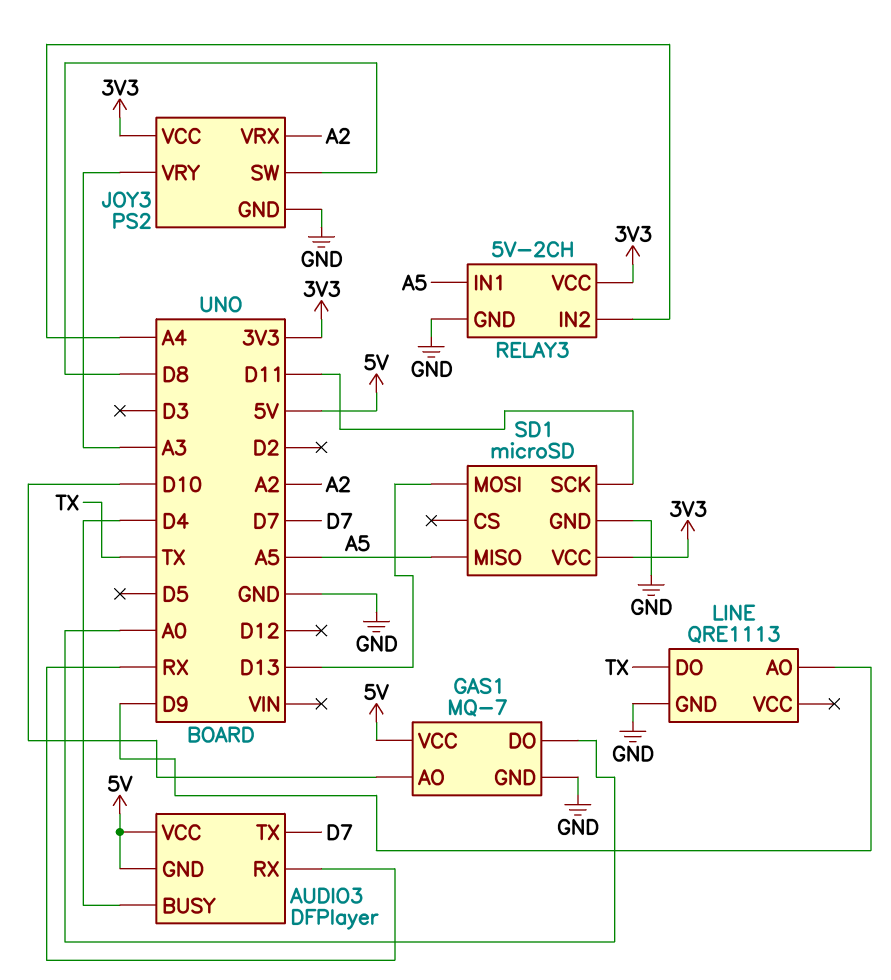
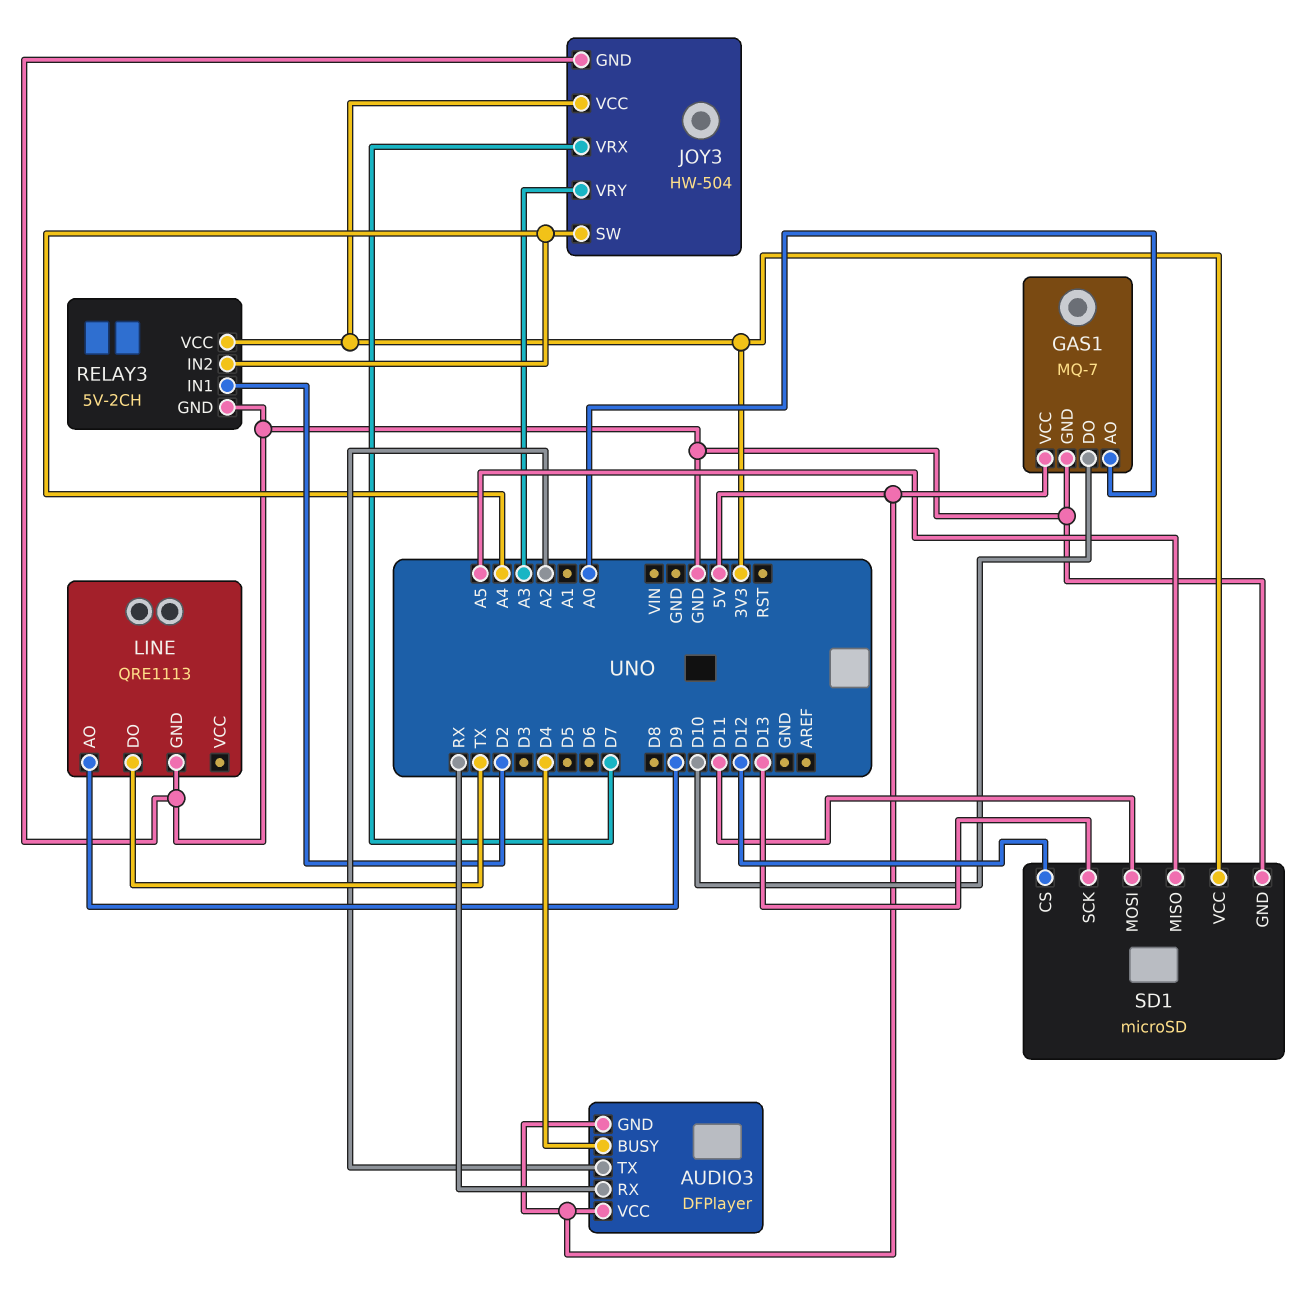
AUDIO3 pin TX: D7 -> A2
GAS1 pin AO: D10 -> A0
GAS1 pin DO: A0 -> D10
JOY3: PS2 -> HW-504
JOY3 pin SW: D8 -> A4
JOY3 pin VRX: A2 -> D7
RELAY3 pin IN1: A5 -> D2
SD1 pin CS: none -> D12
SD1 pin MOSI: D13 -> D11
SD1 pin SCK: D11 -> D13

